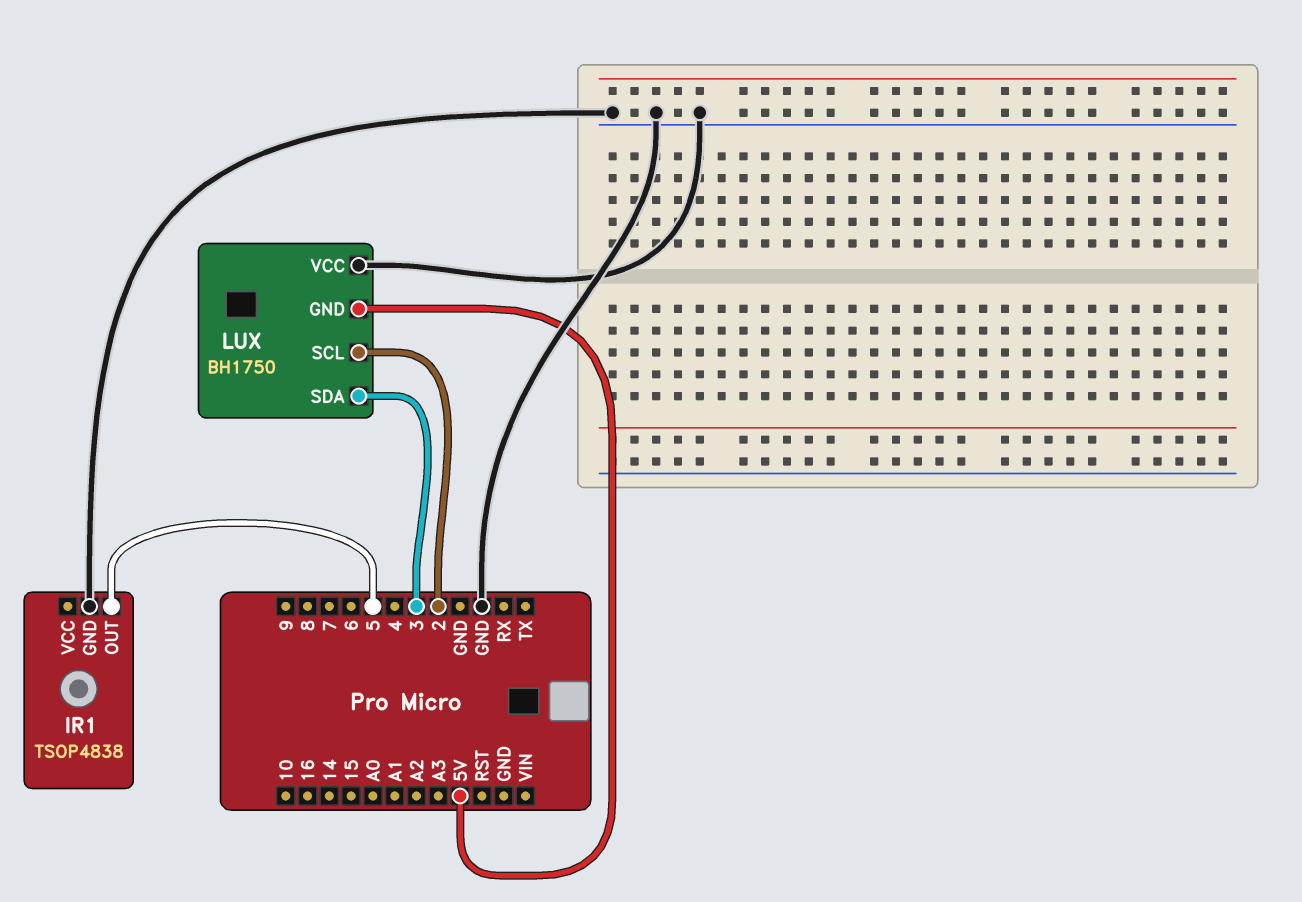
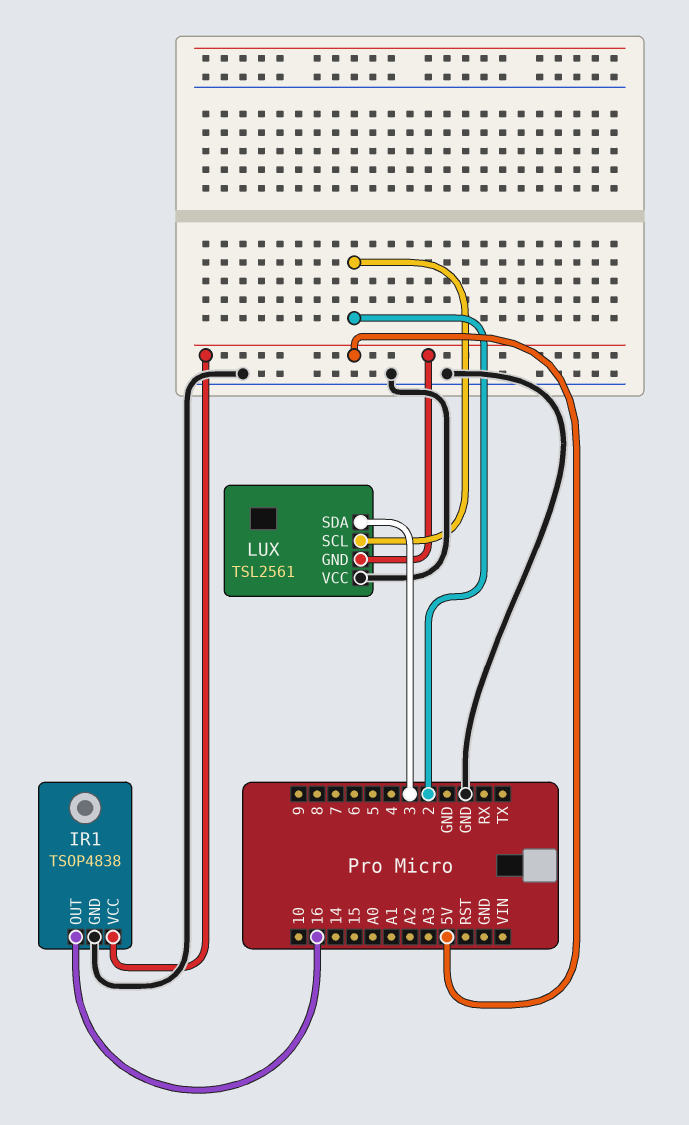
IR1 pin OUT: 5 -> 16
IR1 pin VCC: none -> 5V
LUX: BH1750 -> TSL2561

